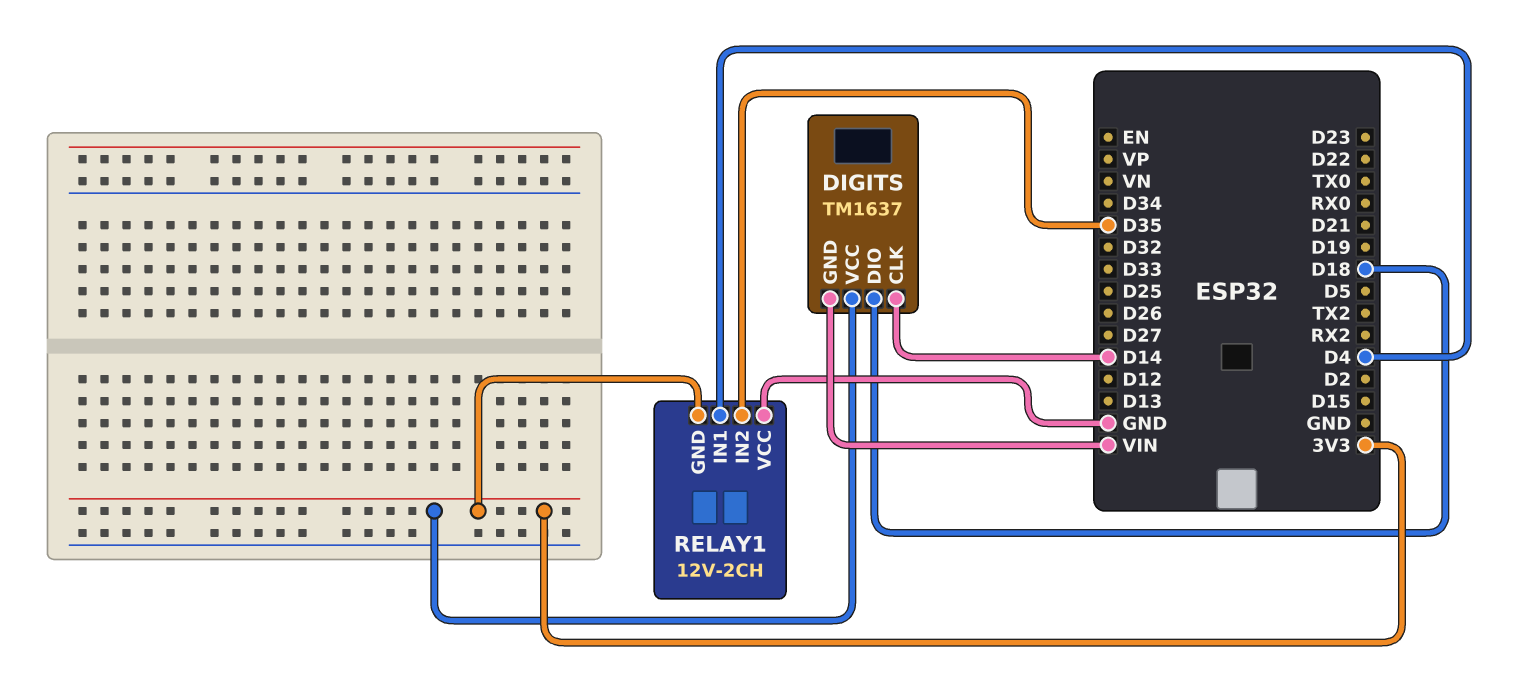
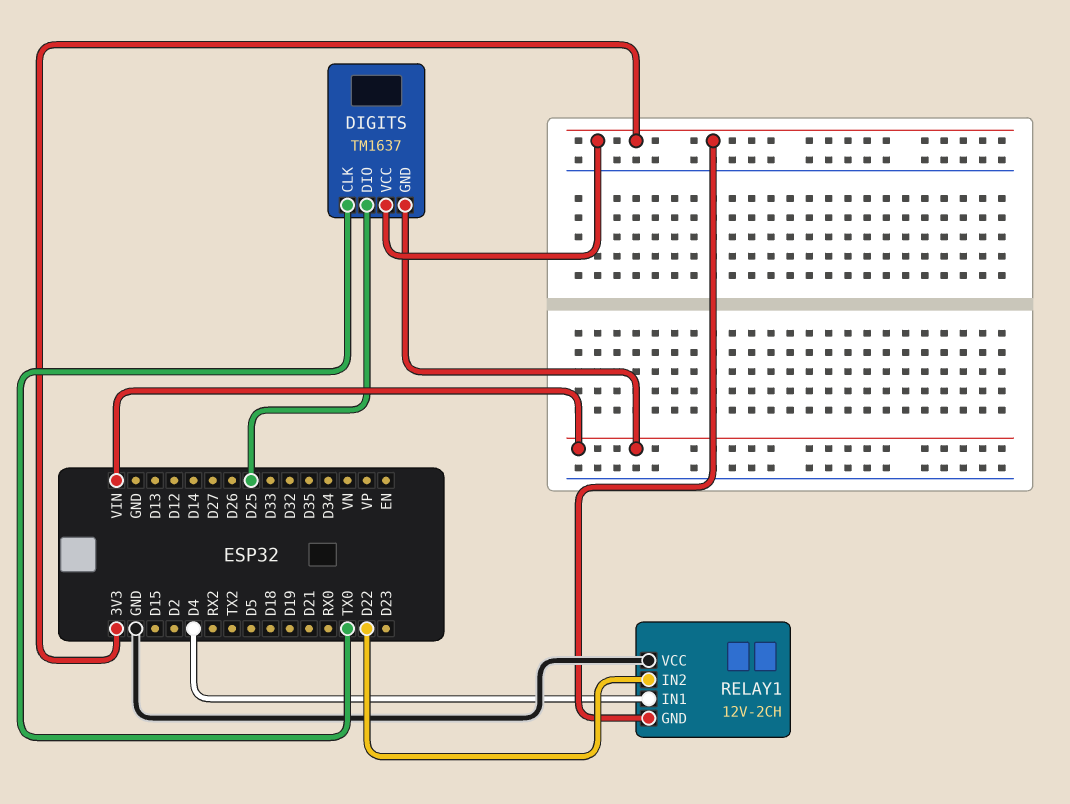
DIGITS pin CLK: D14 -> TX0
DIGITS pin DIO: D18 -> D25
RELAY1 pin IN2: D35 -> D22

